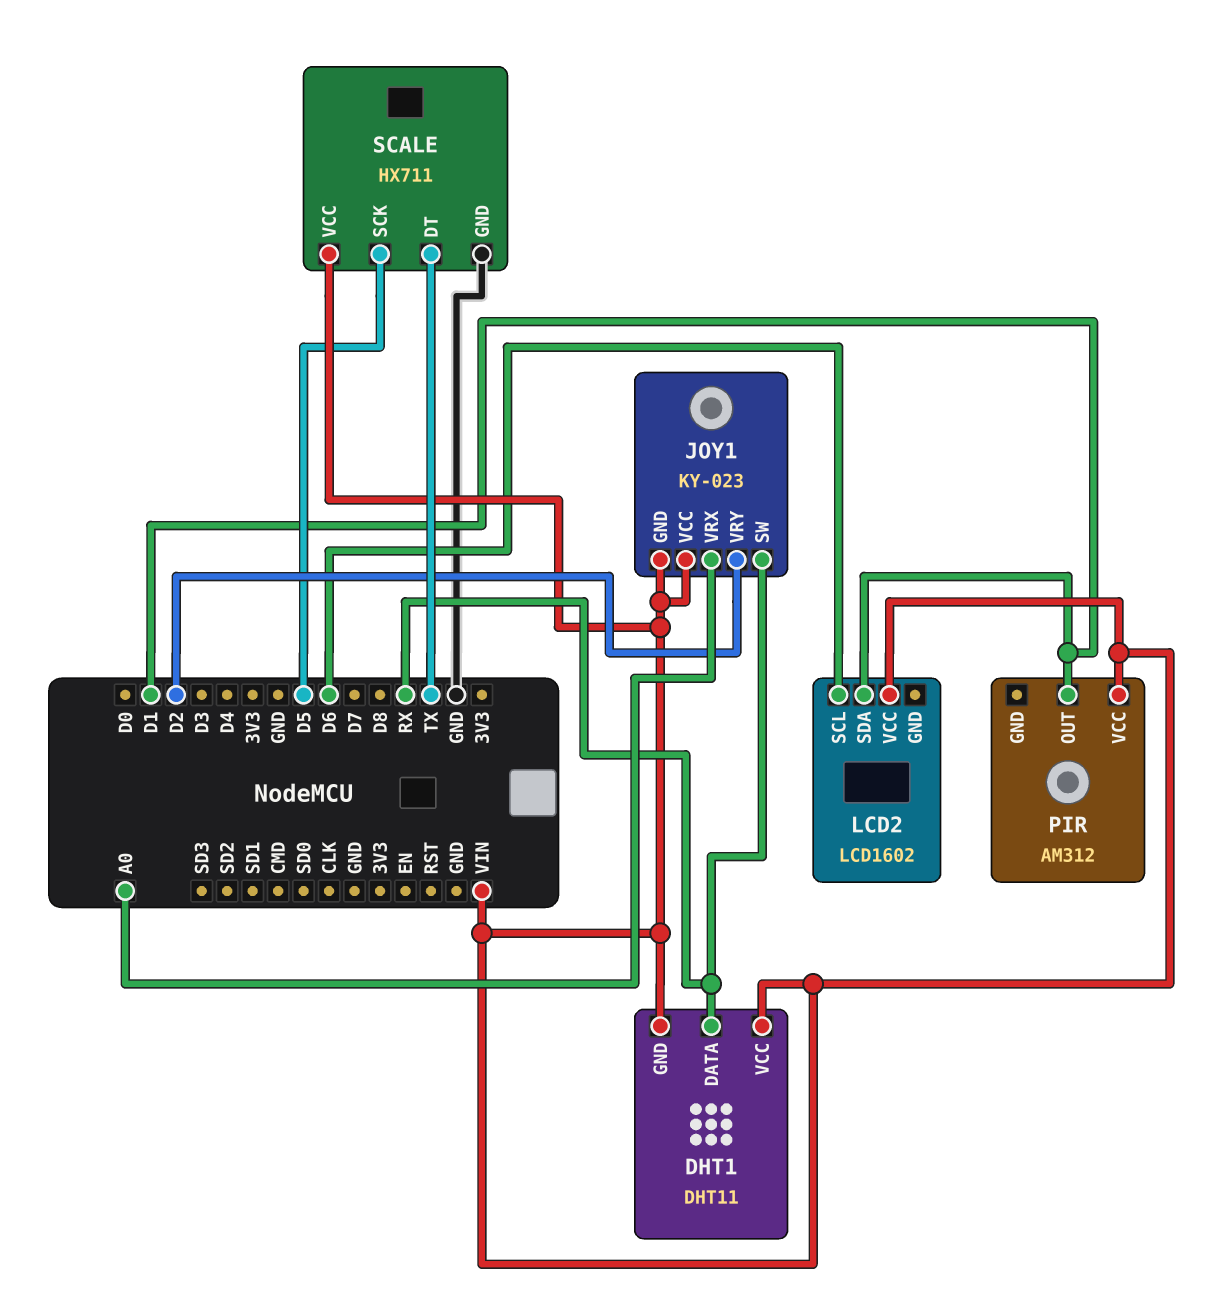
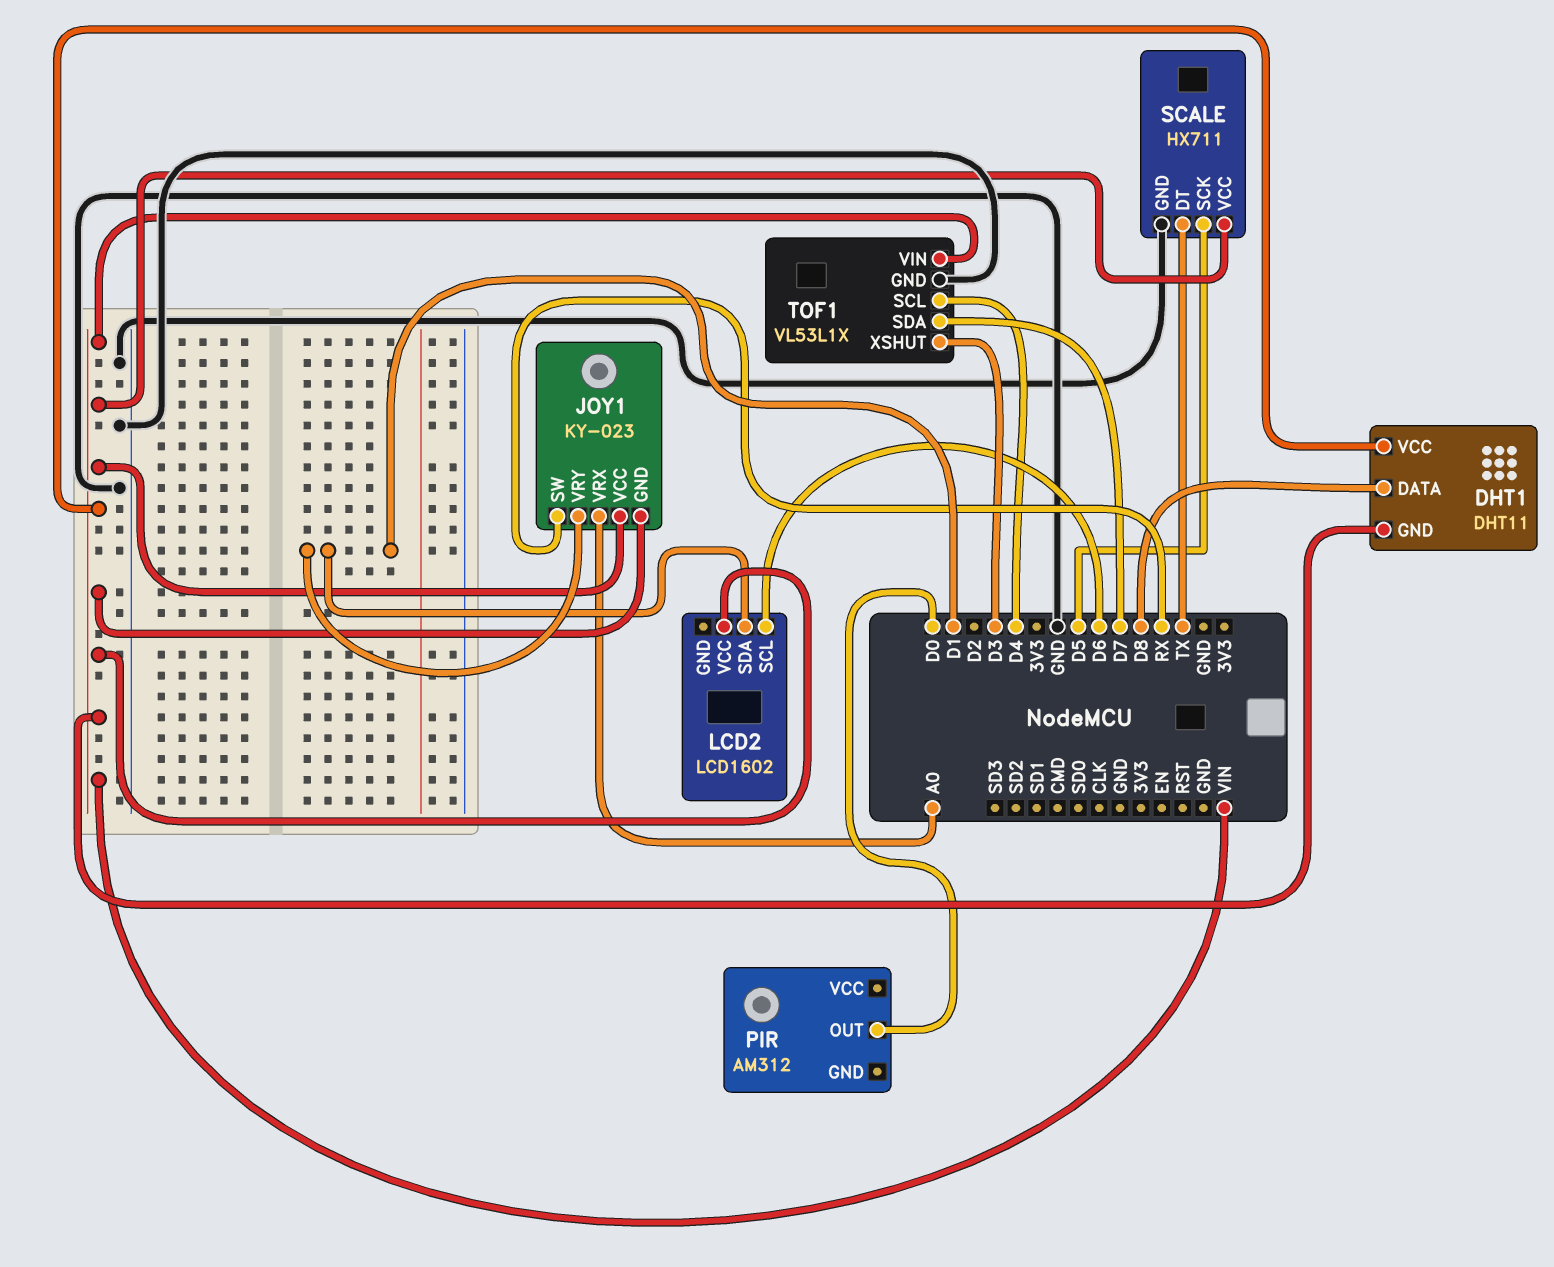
DHT1 pin DATA: RX -> D8
JOY1 pin VRY: D2 -> D1
PIR pin OUT: D1 -> D0
PIR pin VCC: VIN -> none
TOF1: none -> VL53L1X
TOF1 pin GND: none -> GND
TOF1 pin SCL: none -> D4
TOF1 pin SDA: none -> D7
TOF1 pin VIN: none -> VIN
TOF1 pin XSHUT: none -> D3

